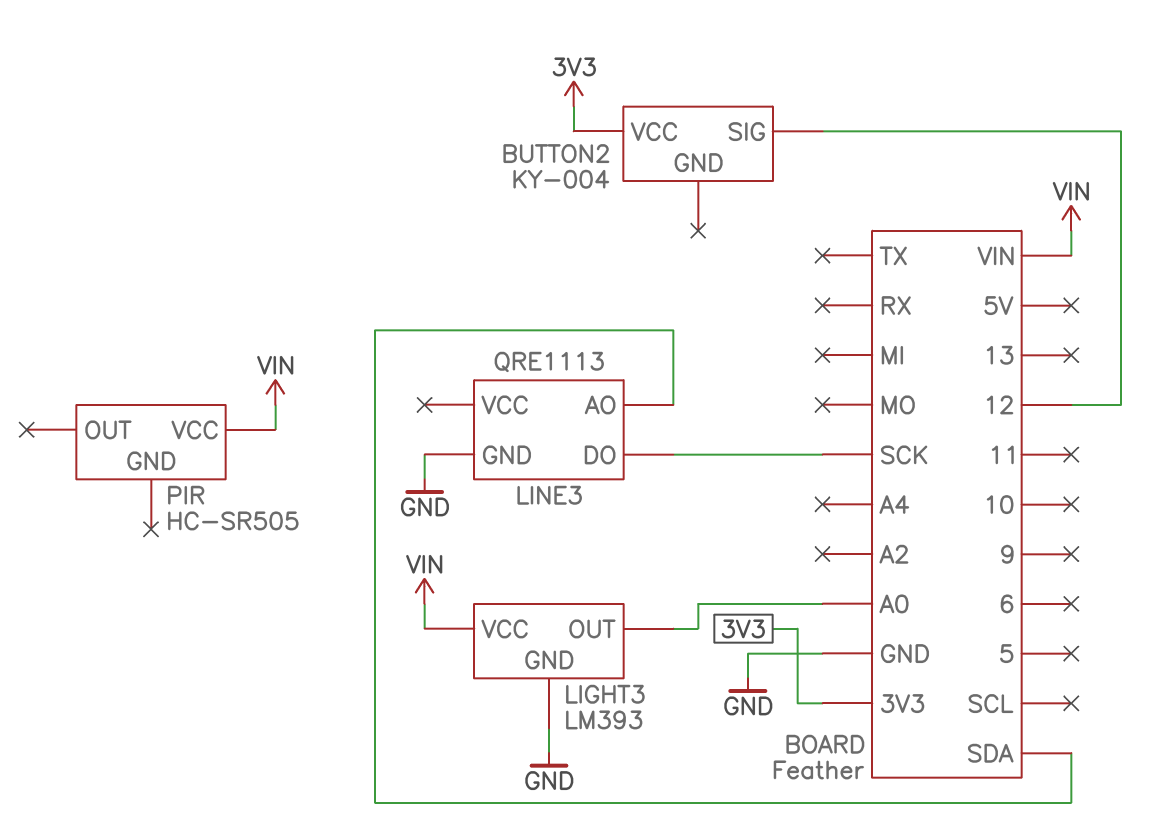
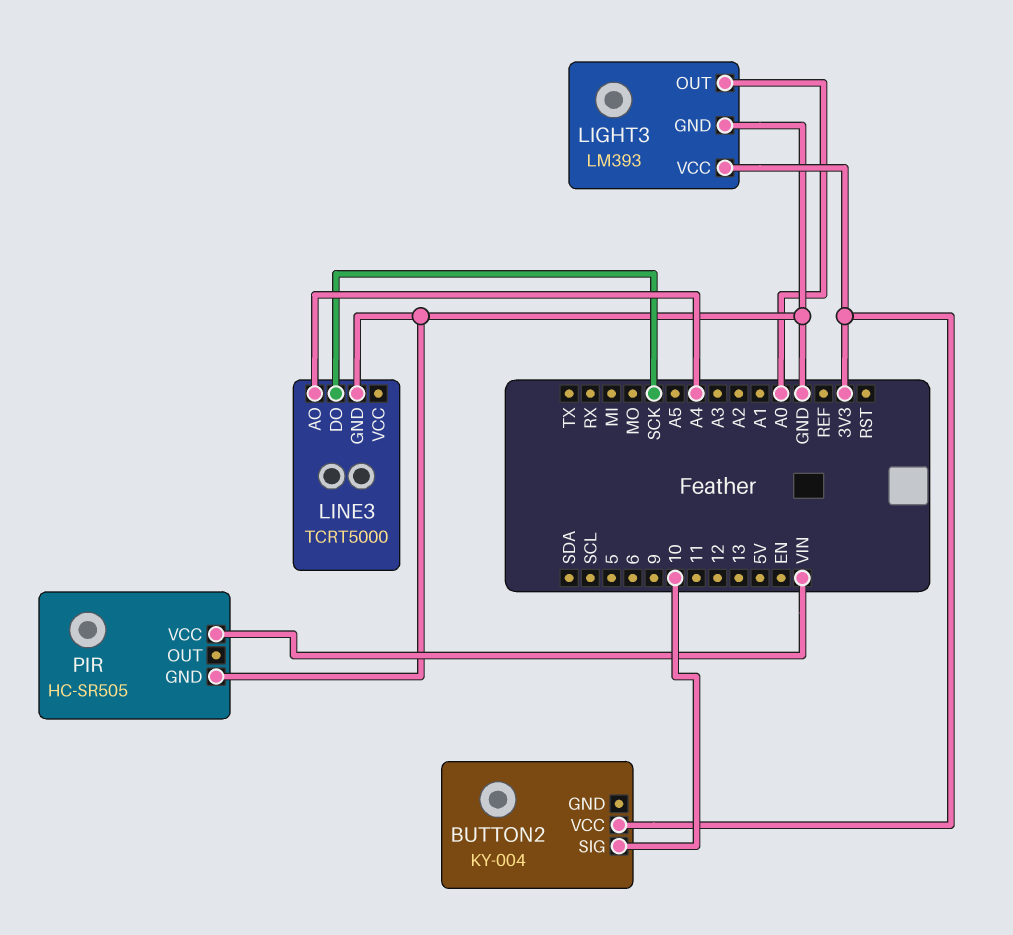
BUTTON2 pin SIG: 12 -> 10
LIGHT3 pin VCC: VIN -> 3V3
LINE3: QRE1113 -> TCRT5000
LINE3 pin AO: SDA -> A4
PIR pin GND: none -> GND

